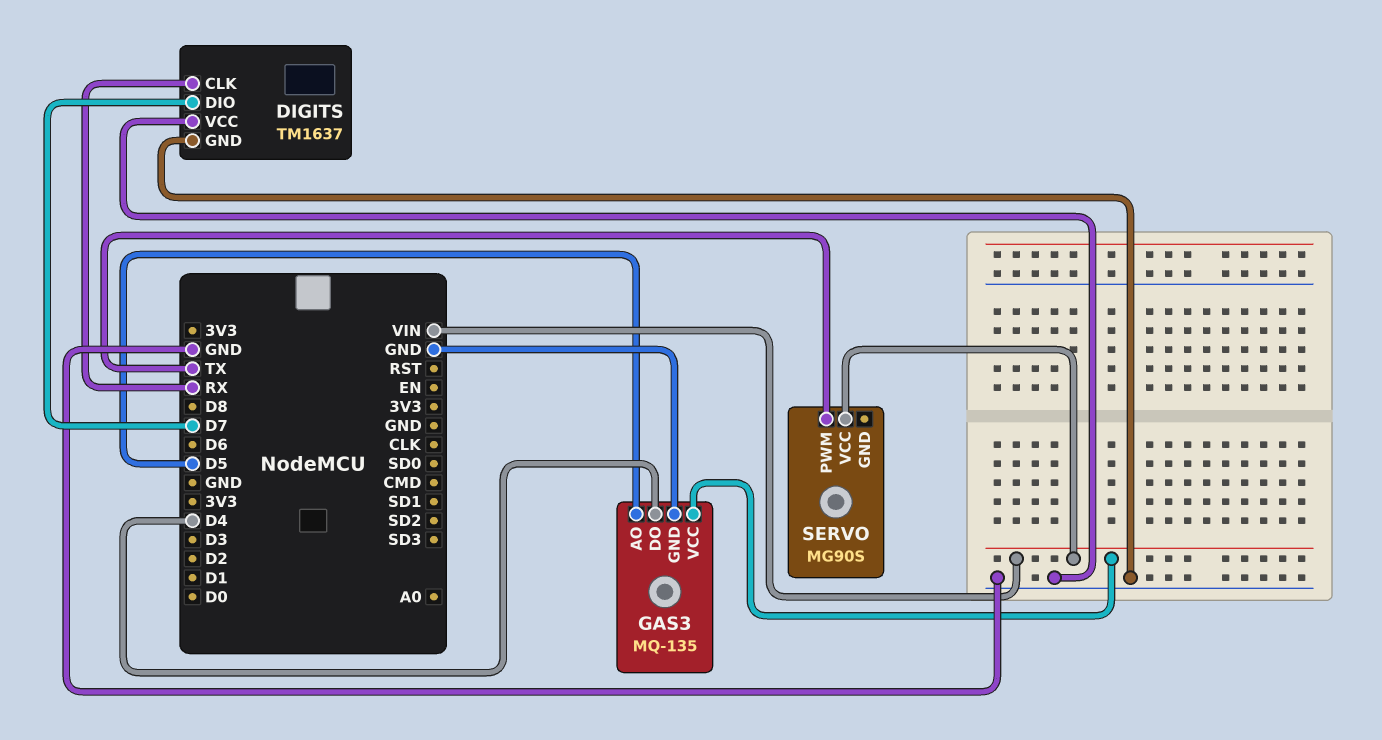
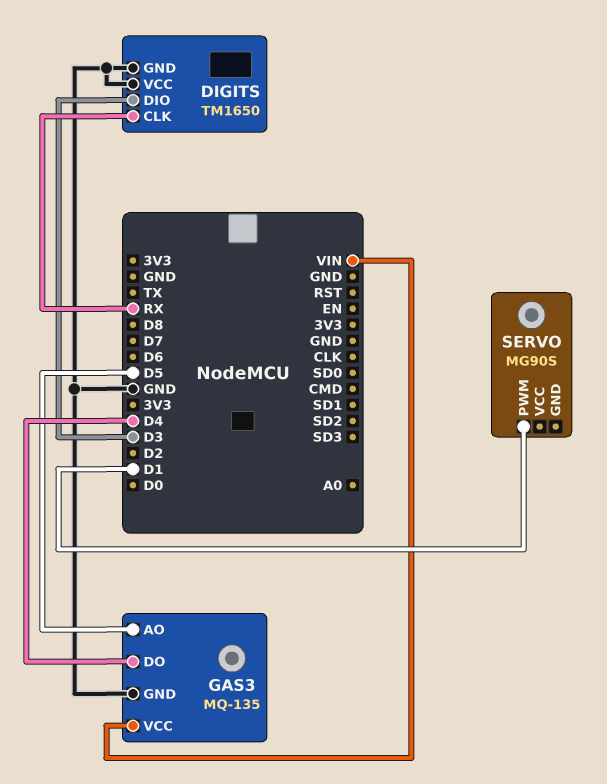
DIGITS: TM1637 -> TM1650
DIGITS pin DIO: D7 -> D3
SERVO pin PWM: TX -> D1
SERVO pin VCC: VIN -> none

